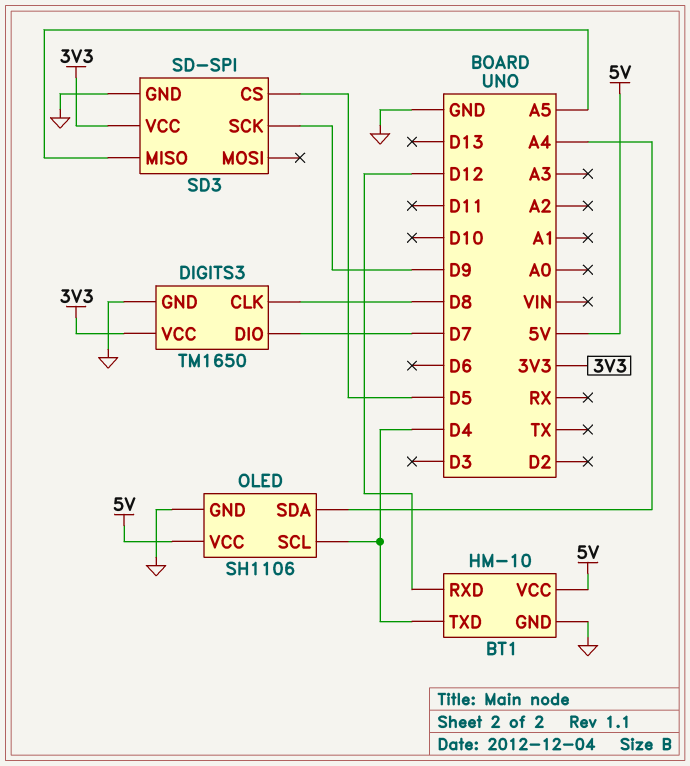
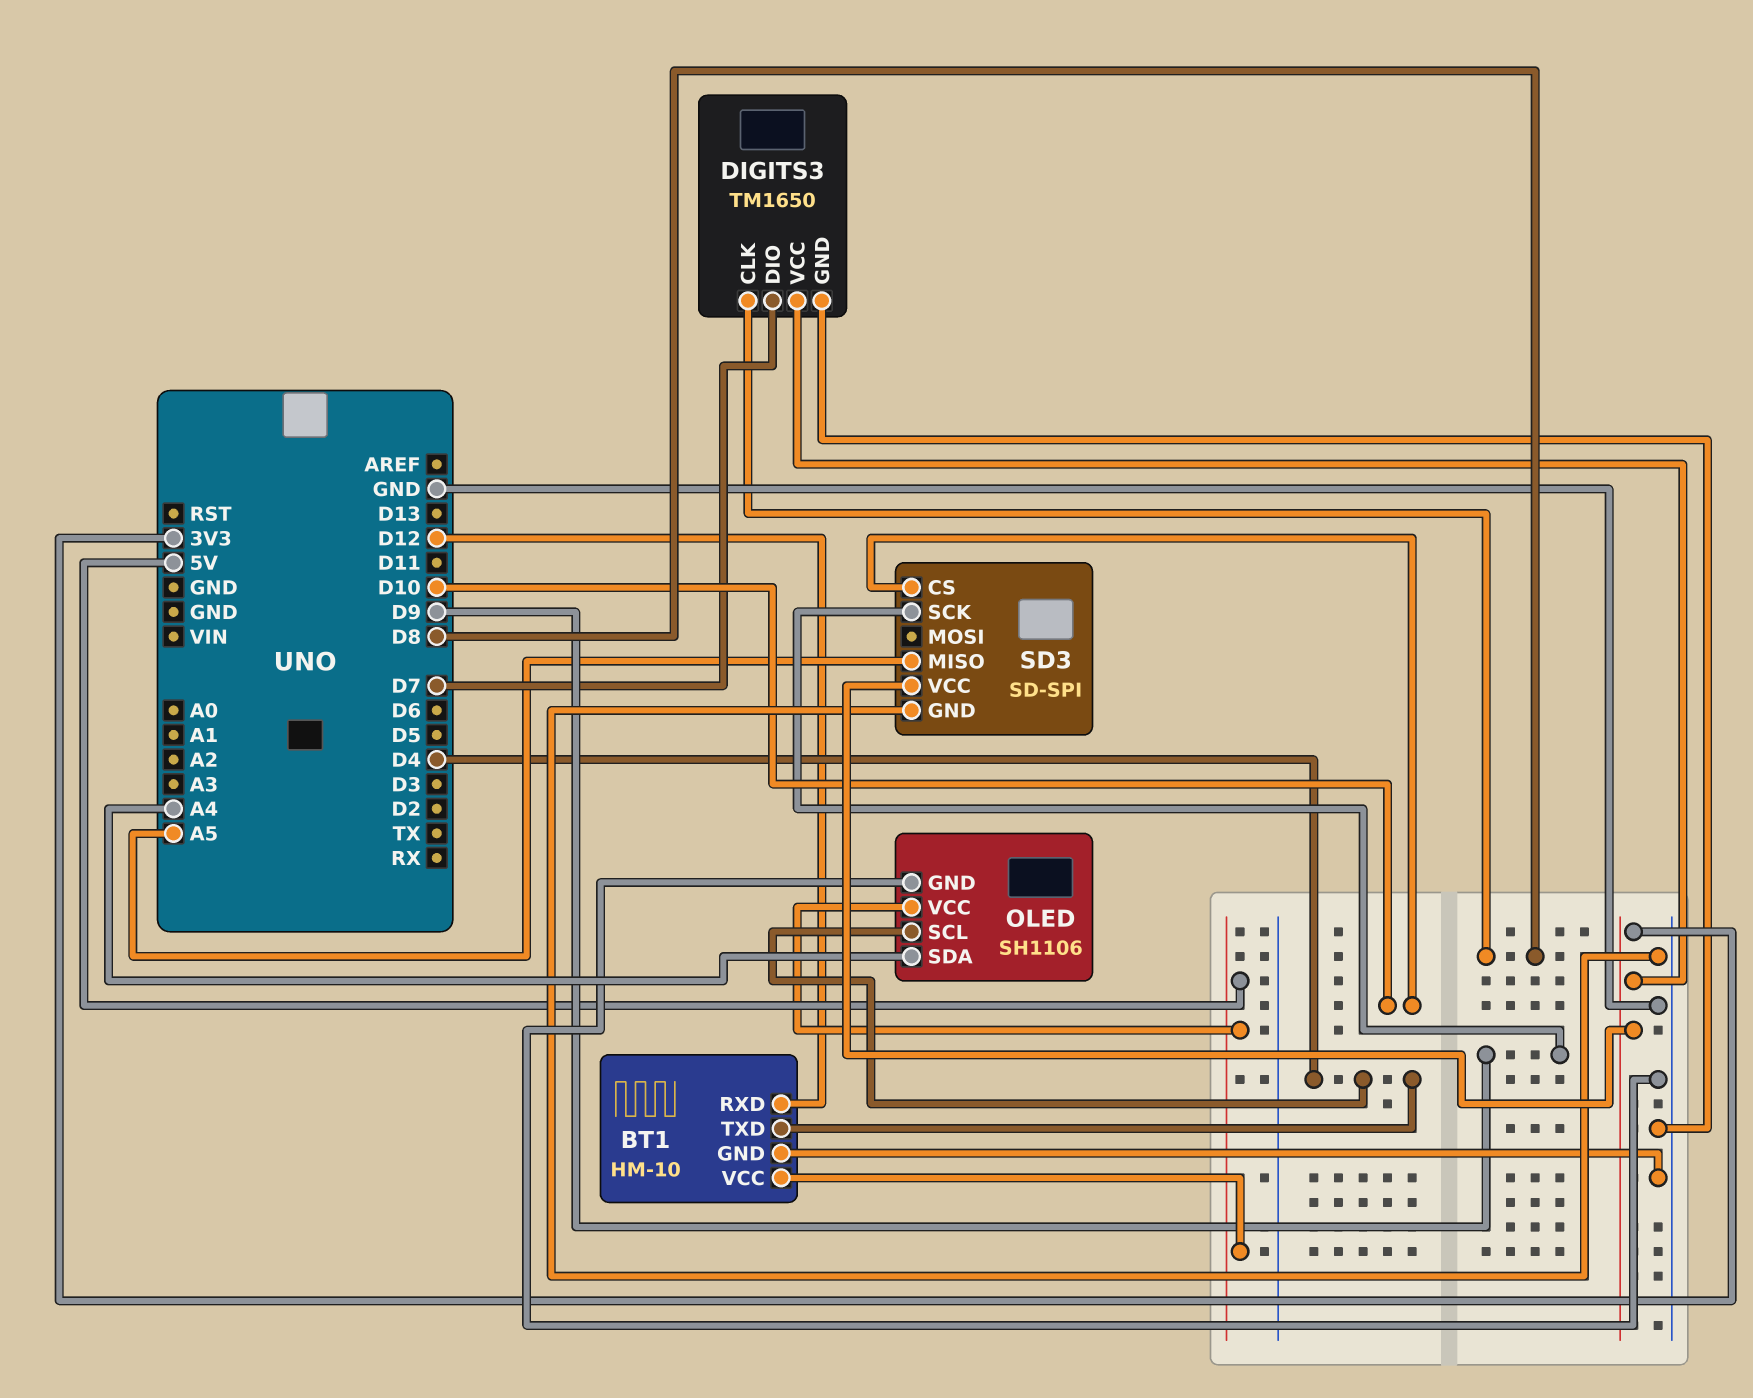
SD3 pin CS: D5 -> D10

